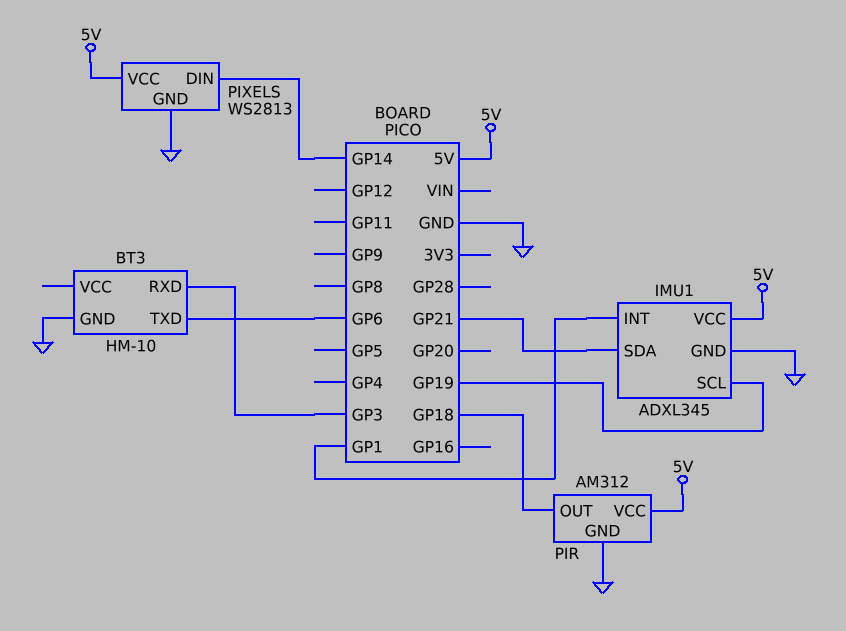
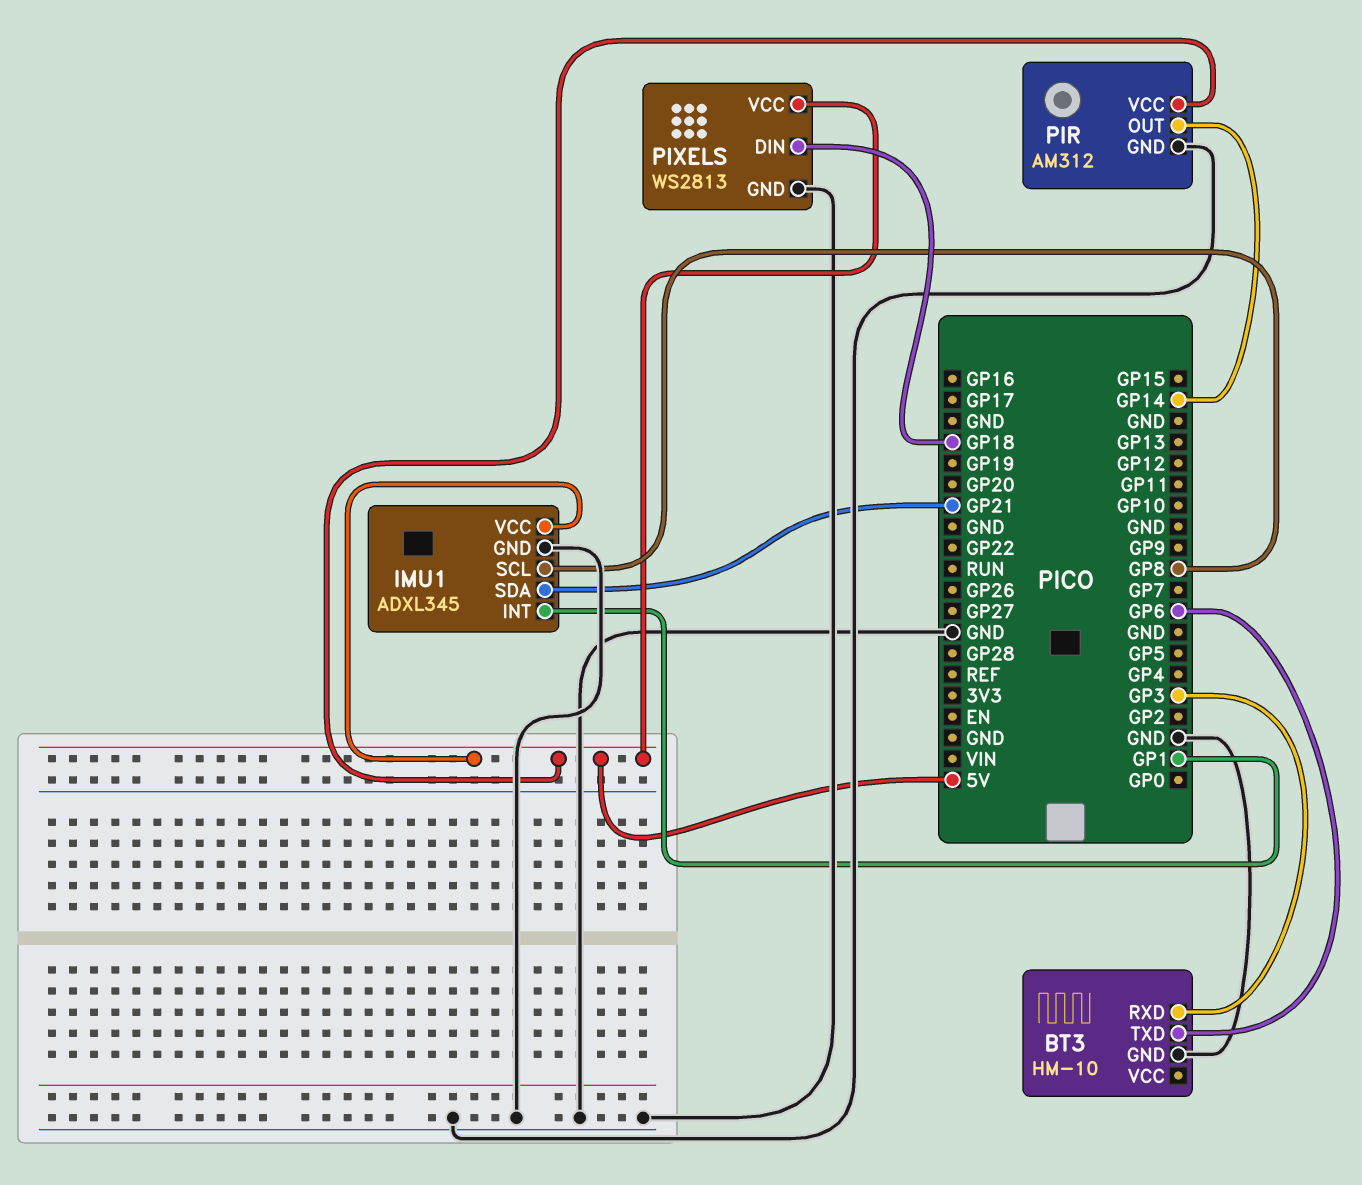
IMU1 pin SCL: GP19 -> GP8
PIR pin OUT: GP18 -> GP14
PIXELS pin DIN: GP14 -> GP18

